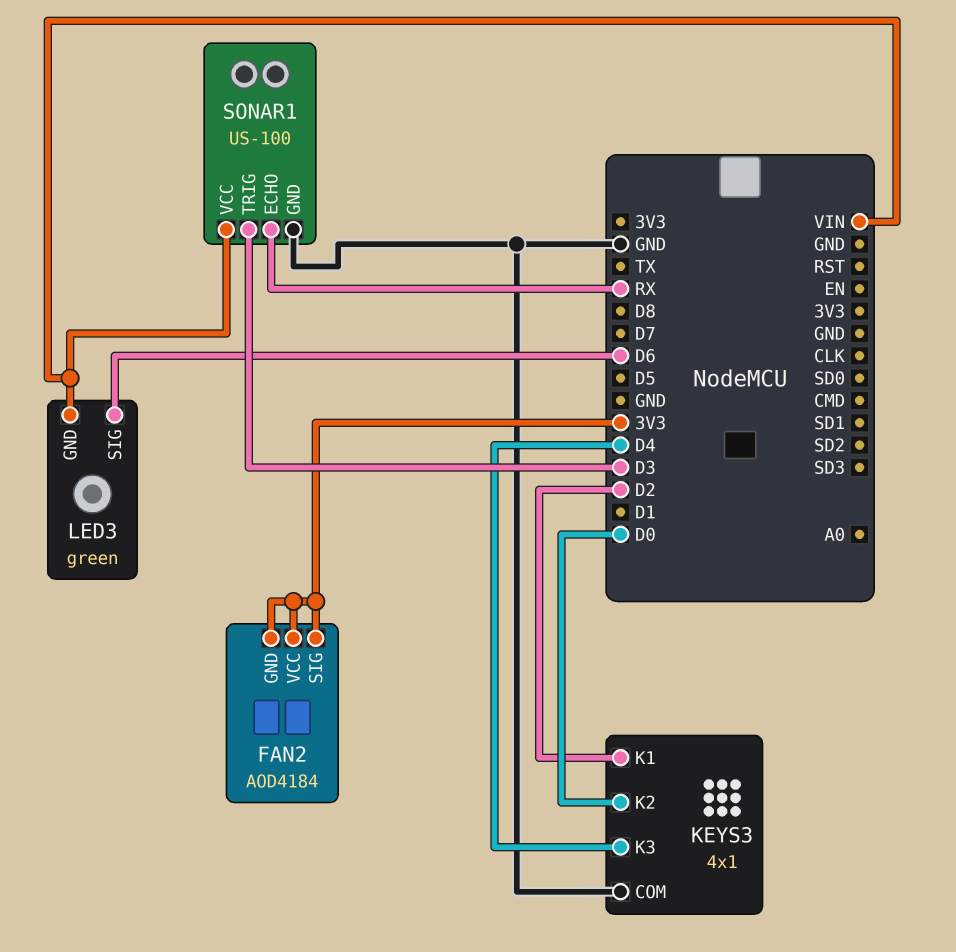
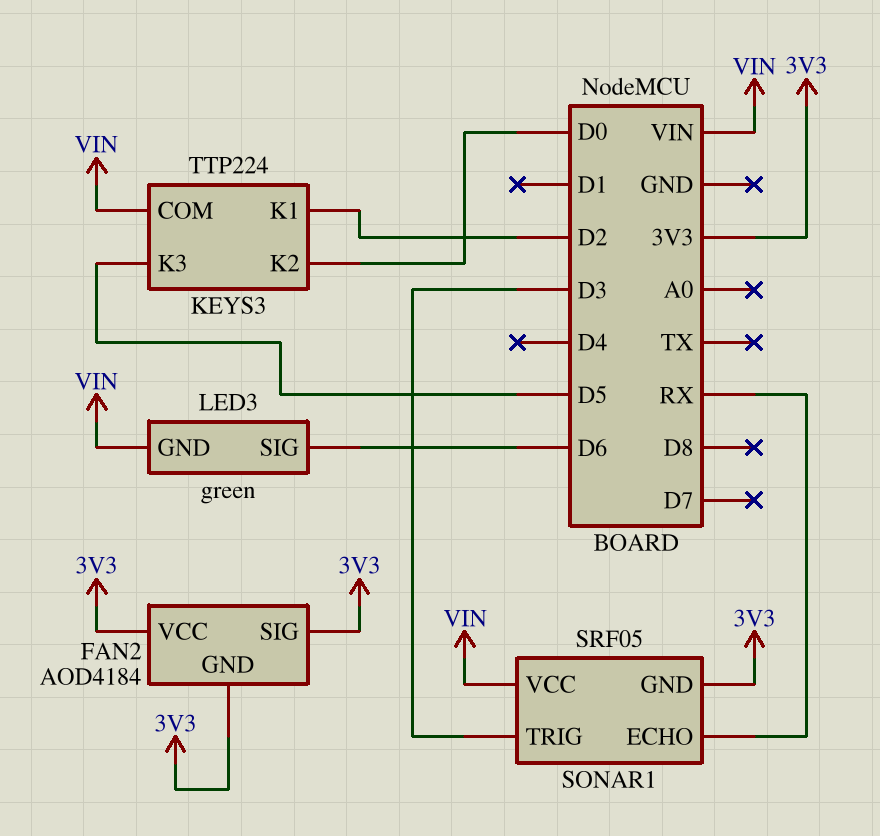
KEYS3: 4x1 -> TTP224
KEYS3 pin COM: GND -> VIN
KEYS3 pin K3: D4 -> D5
SONAR1: US-100 -> SRF05
SONAR1 pin GND: GND -> 3V3

